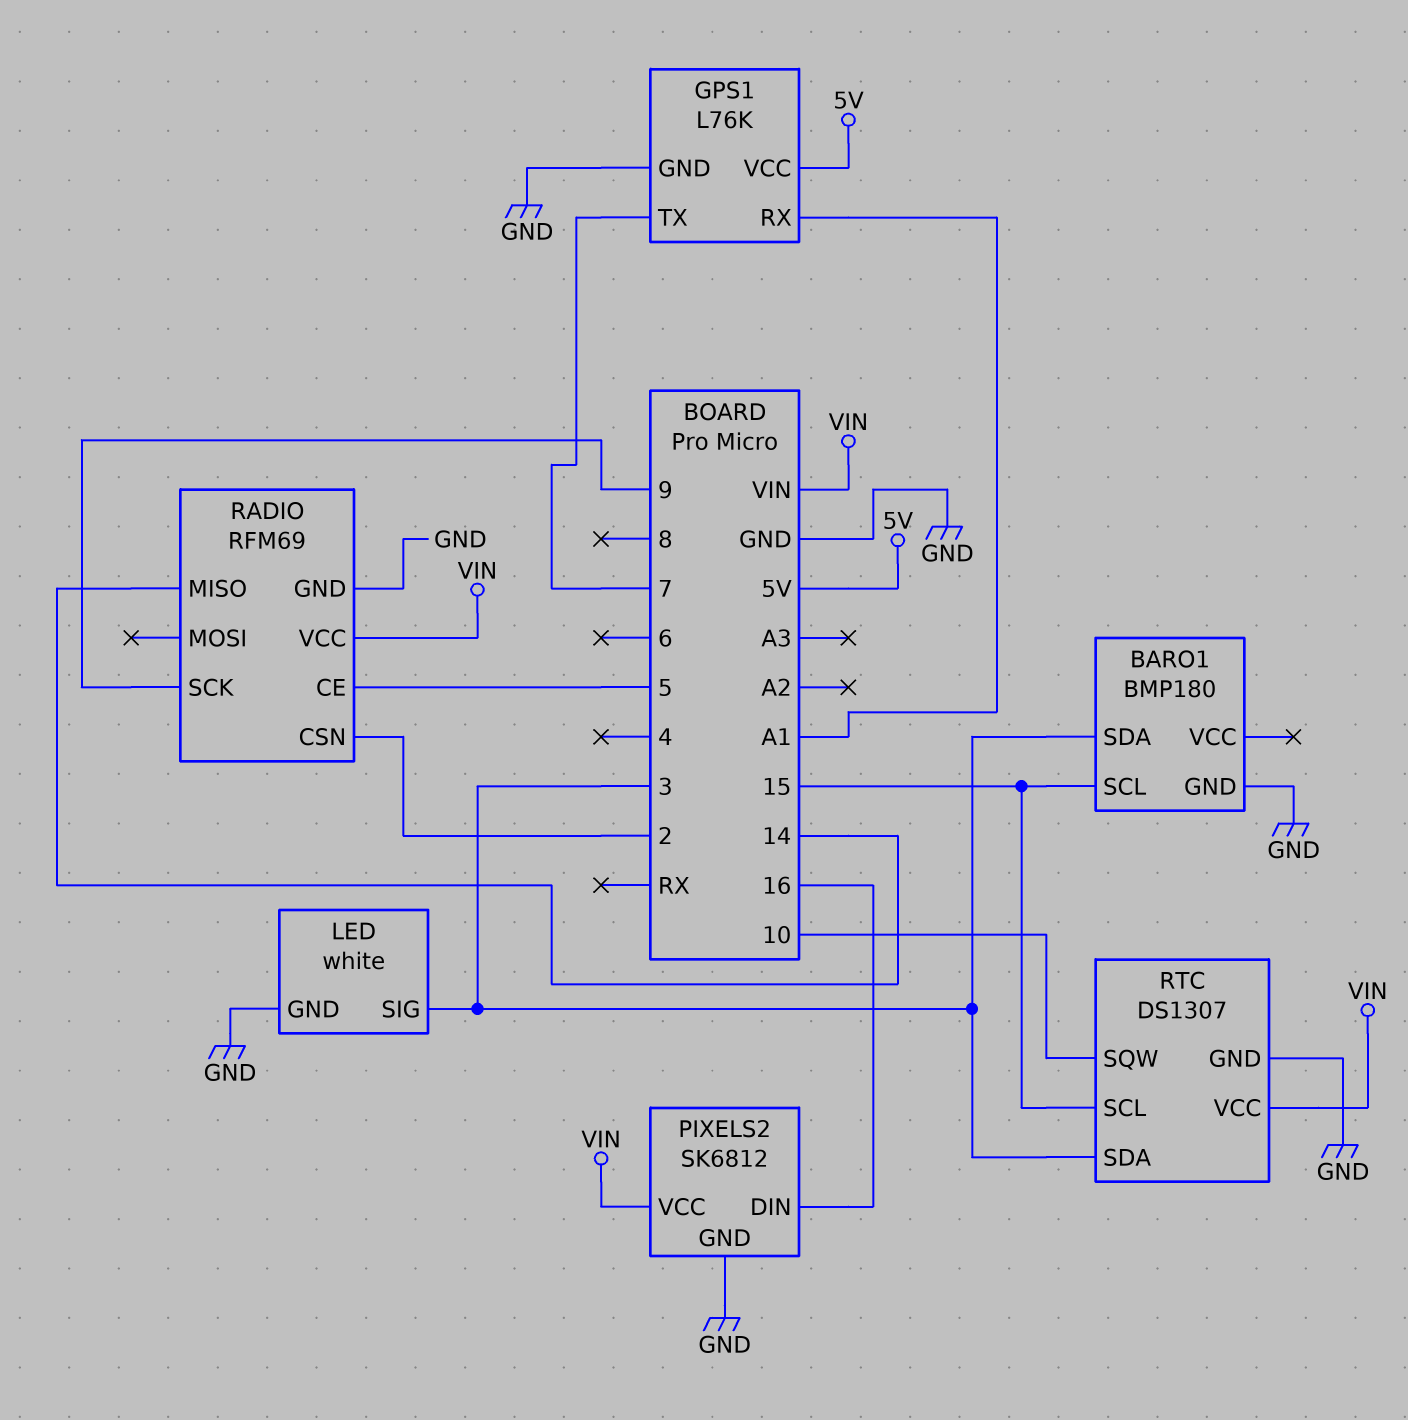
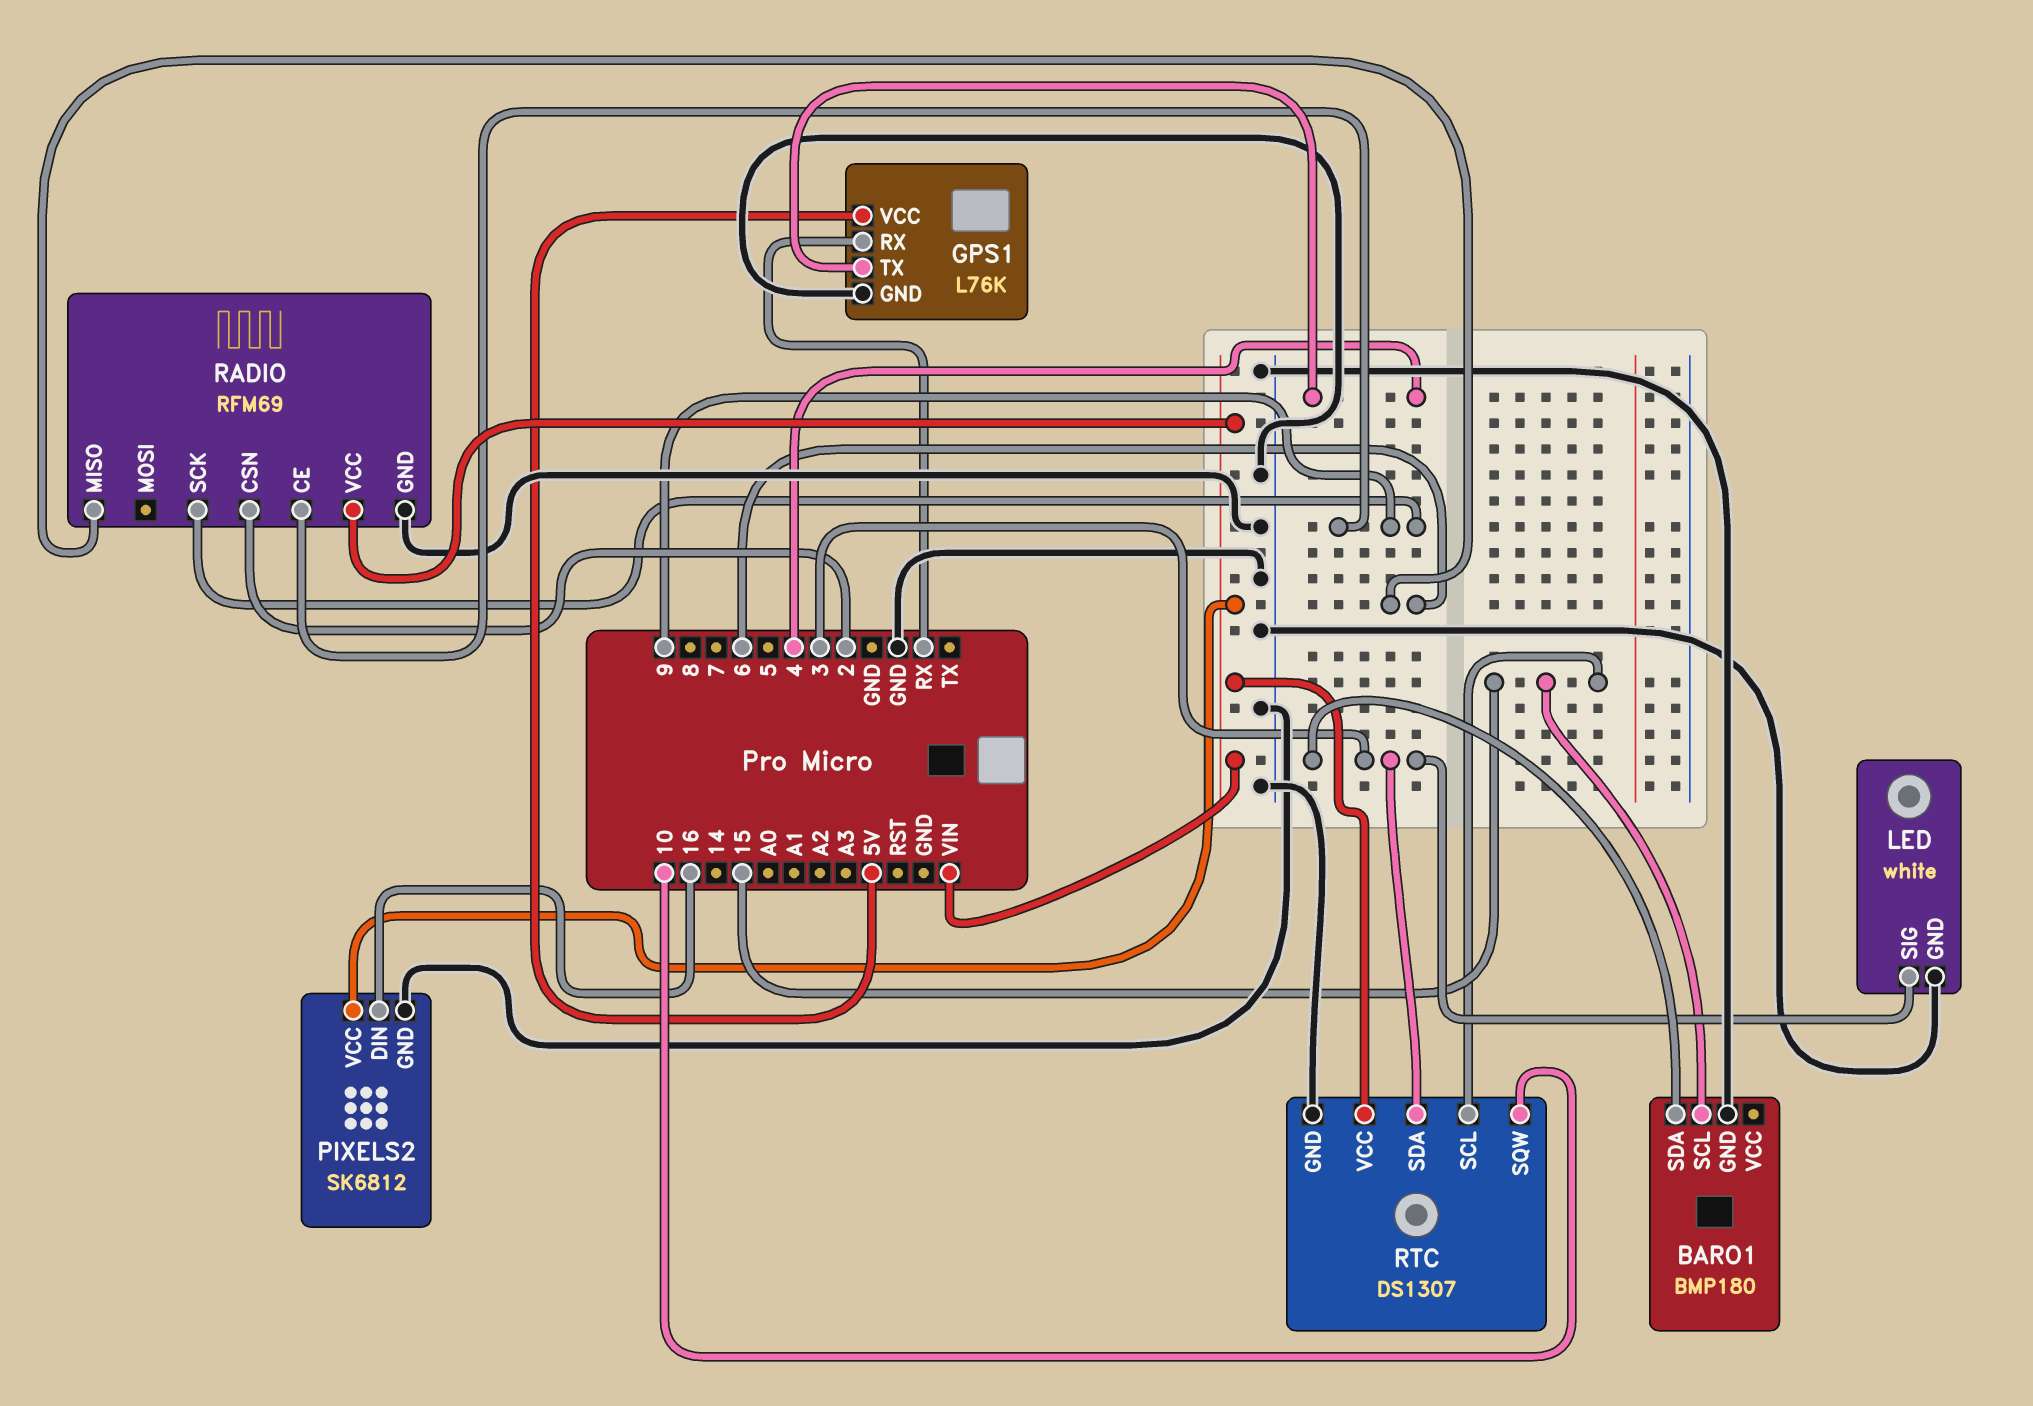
GPS1 pin RX: A1 -> RX
GPS1 pin TX: 7 -> 4
RADIO pin CE: 5 -> 9
RADIO pin MISO: 14 -> 6

